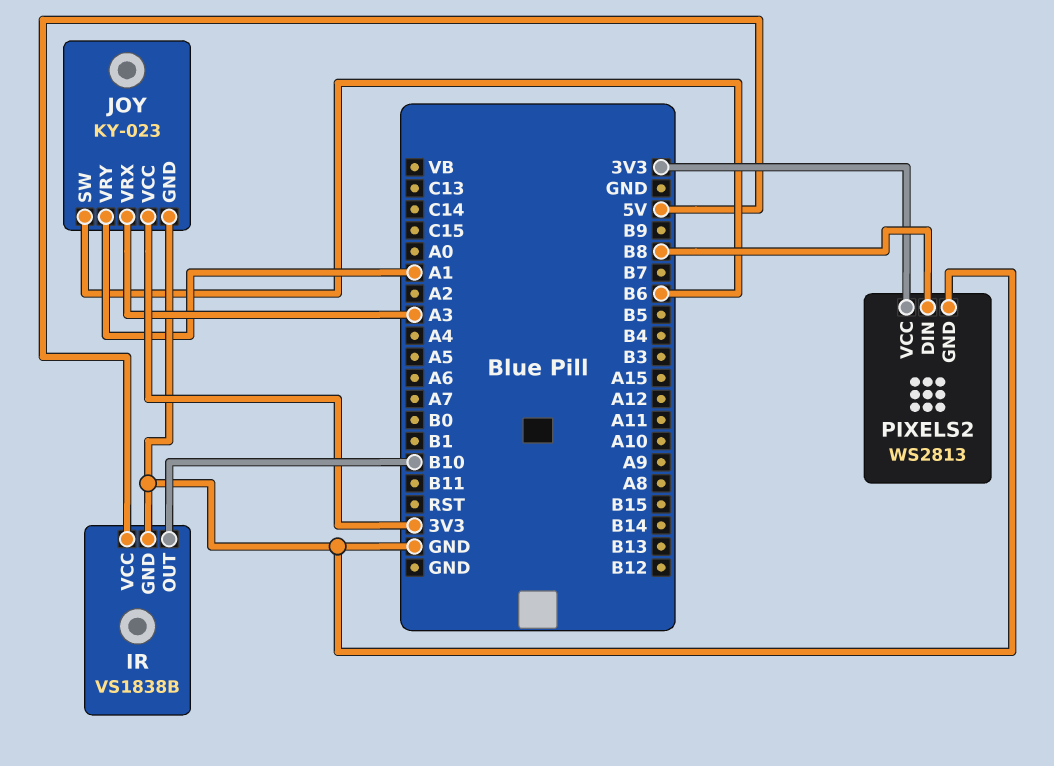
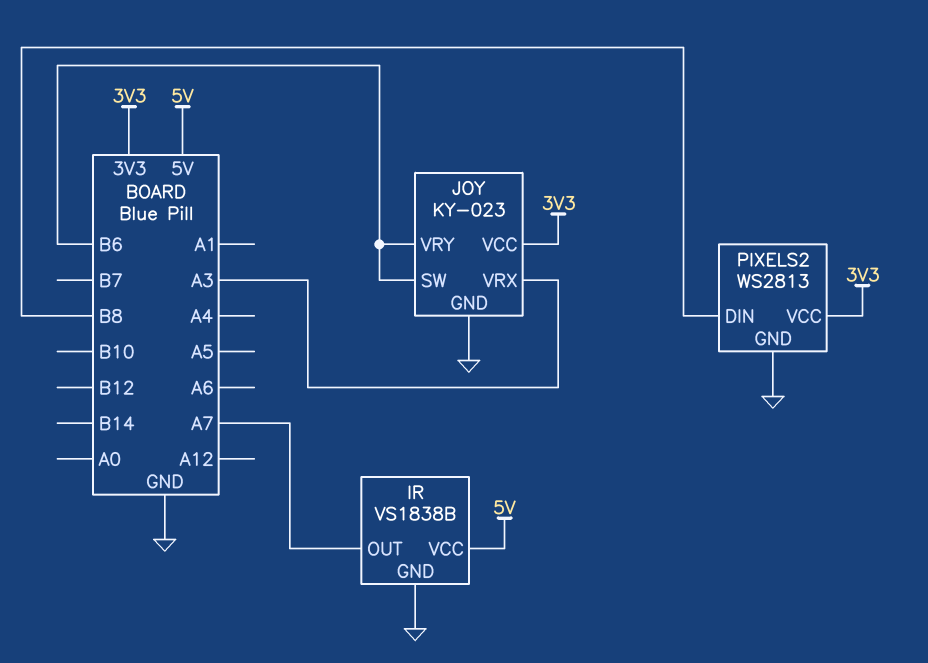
IR pin OUT: B10 -> A7
JOY pin VRY: A1 -> B6

